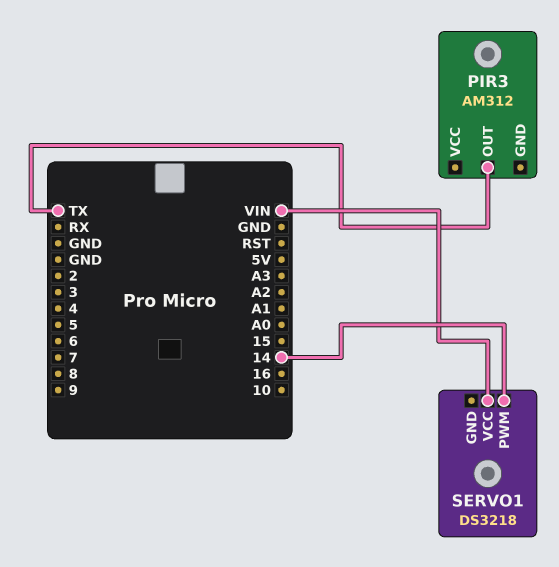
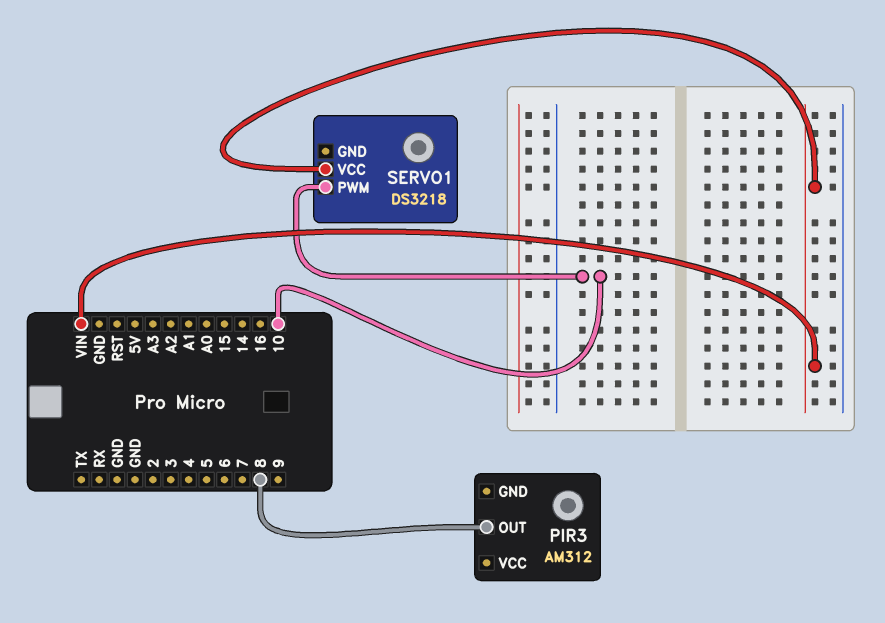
PIR3 pin OUT: TX -> 8
SERVO1 pin PWM: 14 -> 10

